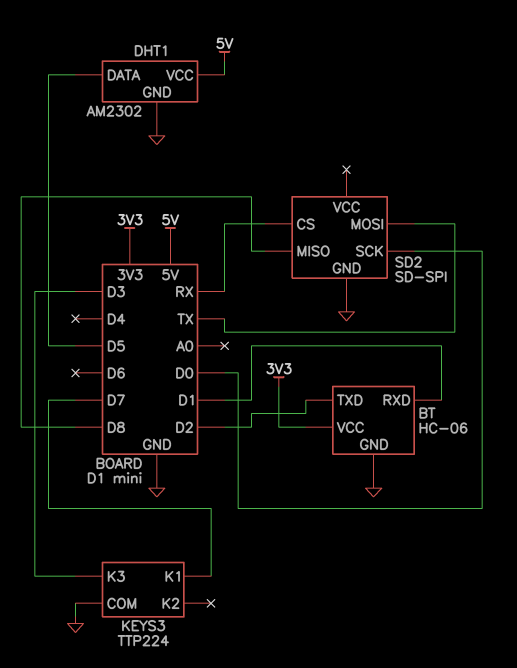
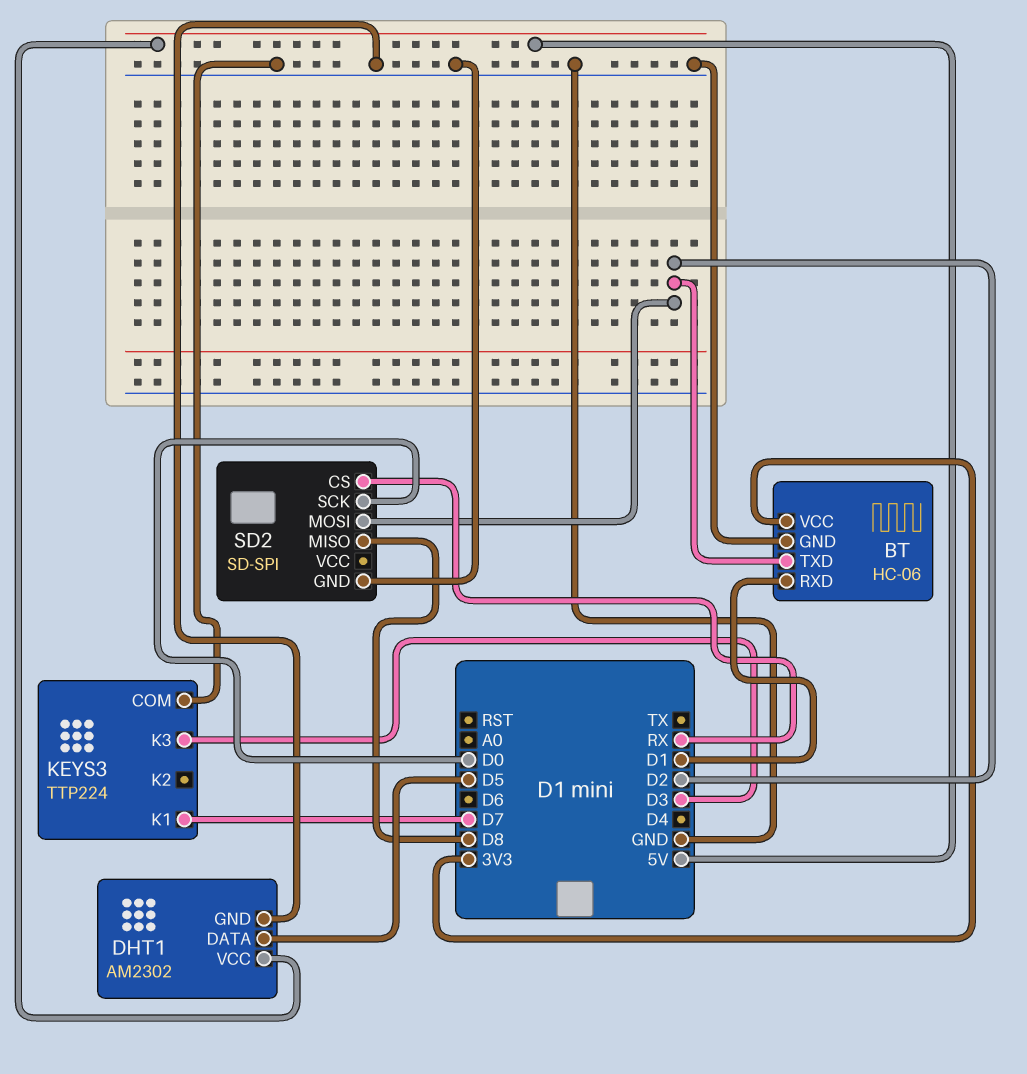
SD2 pin MOSI: TX -> D2

